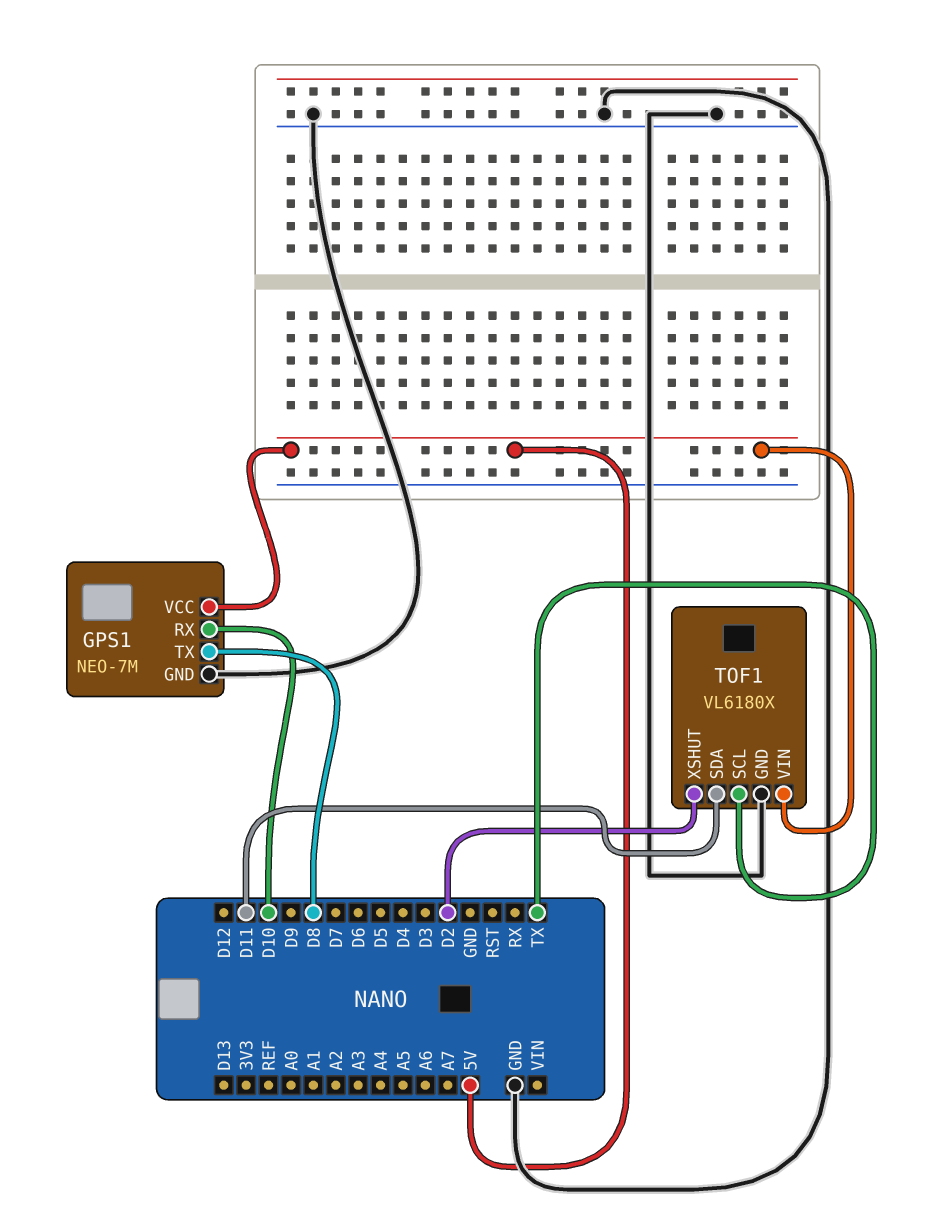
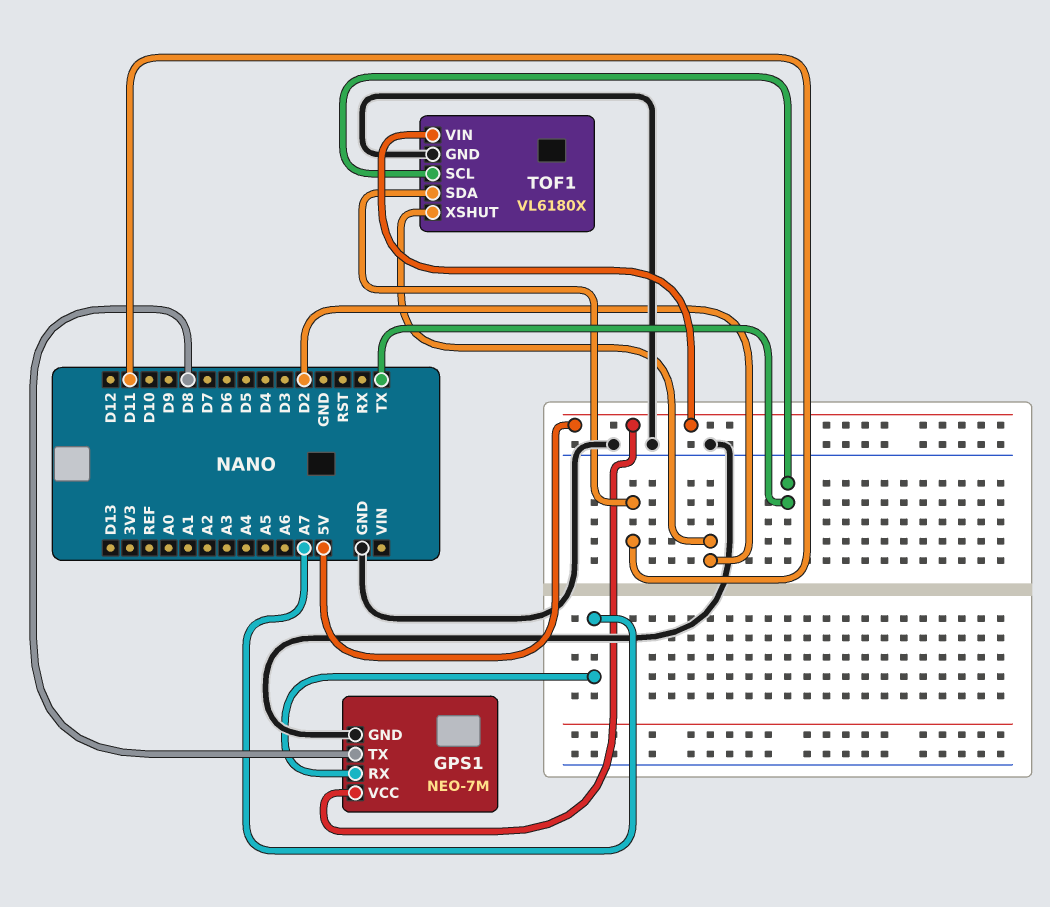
GPS1 pin RX: D10 -> A7

